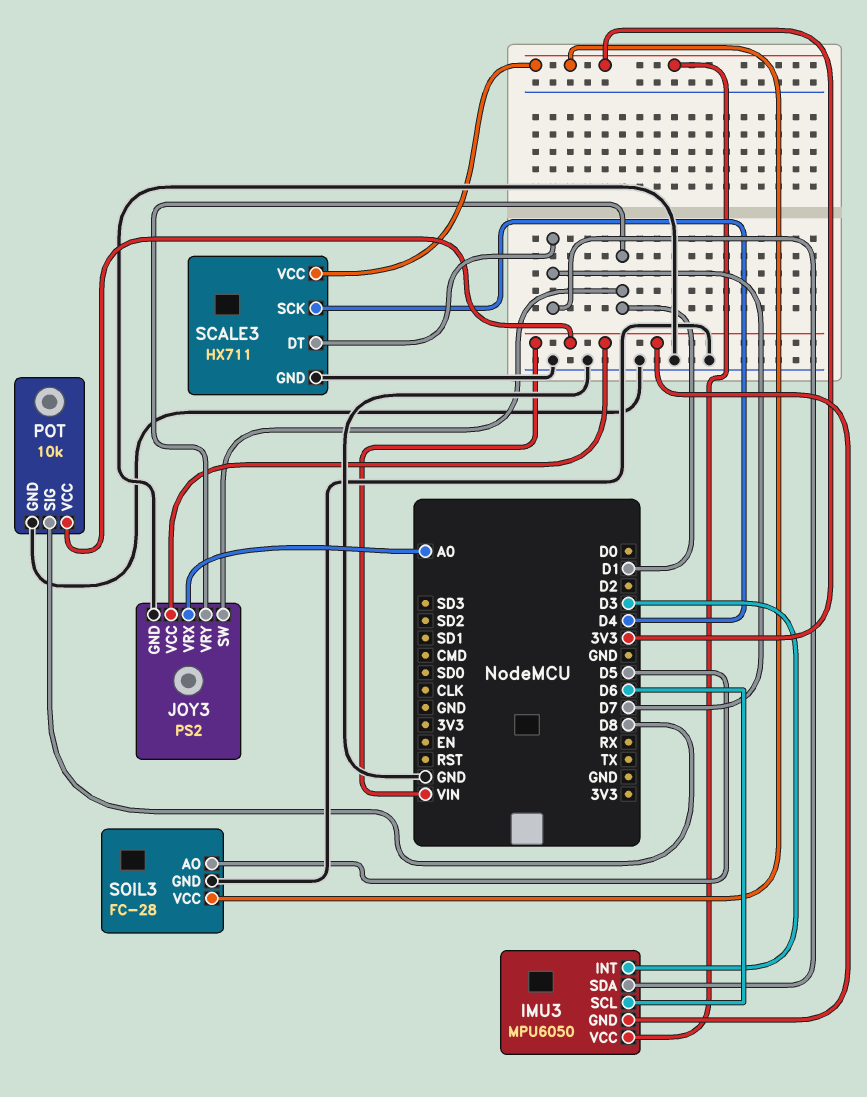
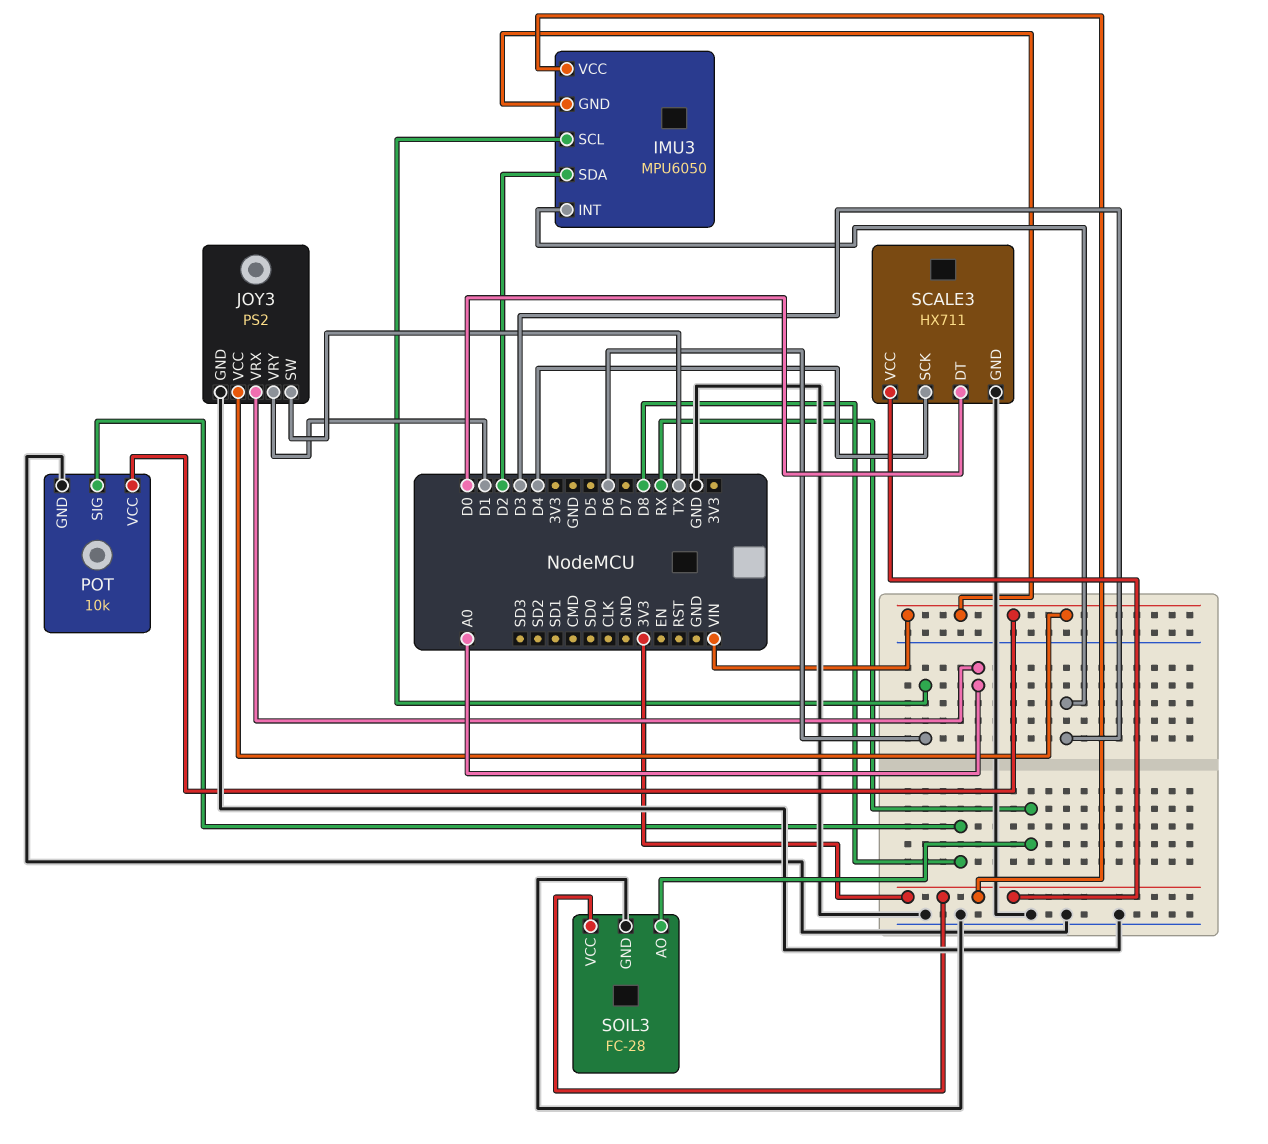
IMU3 pin SDA: D7 -> D2
JOY3 pin SW: D1 -> TX
SCALE3 pin DT: D7 -> D0
SOIL3 pin AO: D5 -> RX

